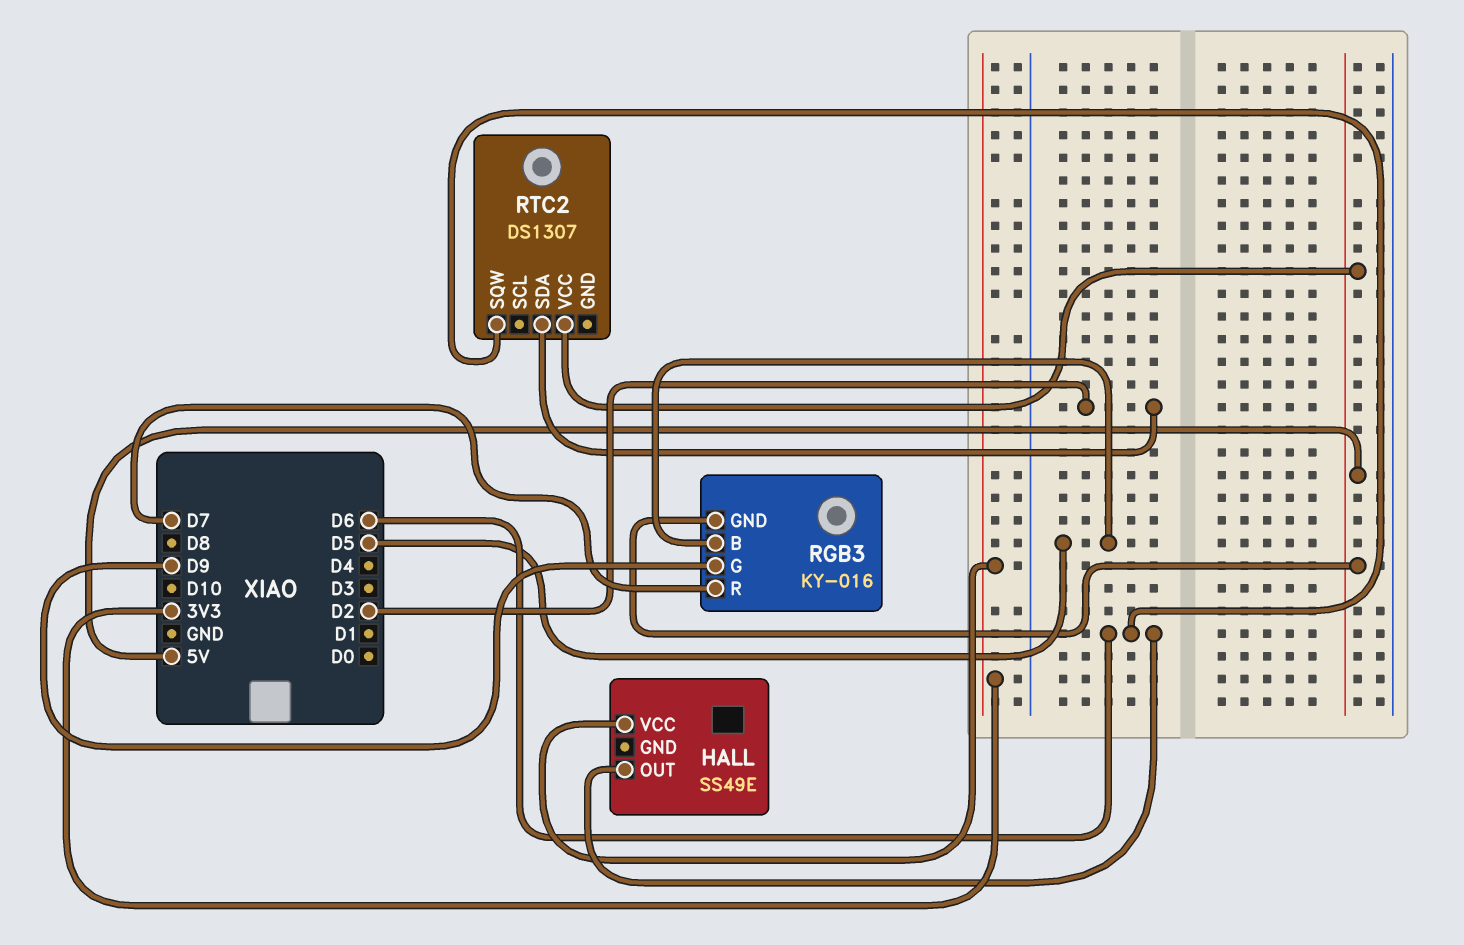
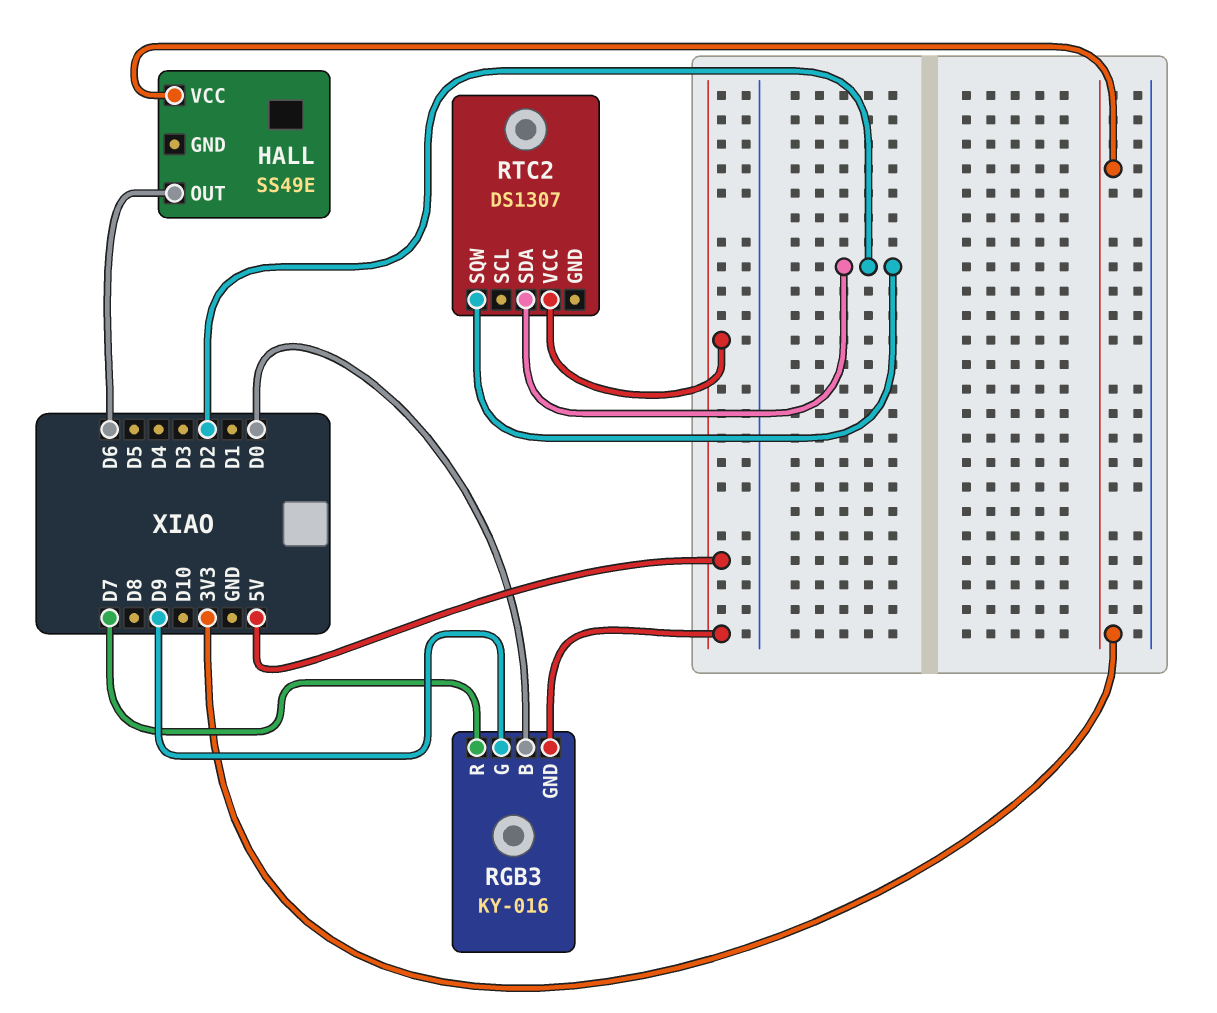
RGB3 pin B: D5 -> D0
RTC2 pin SQW: D6 -> D2

